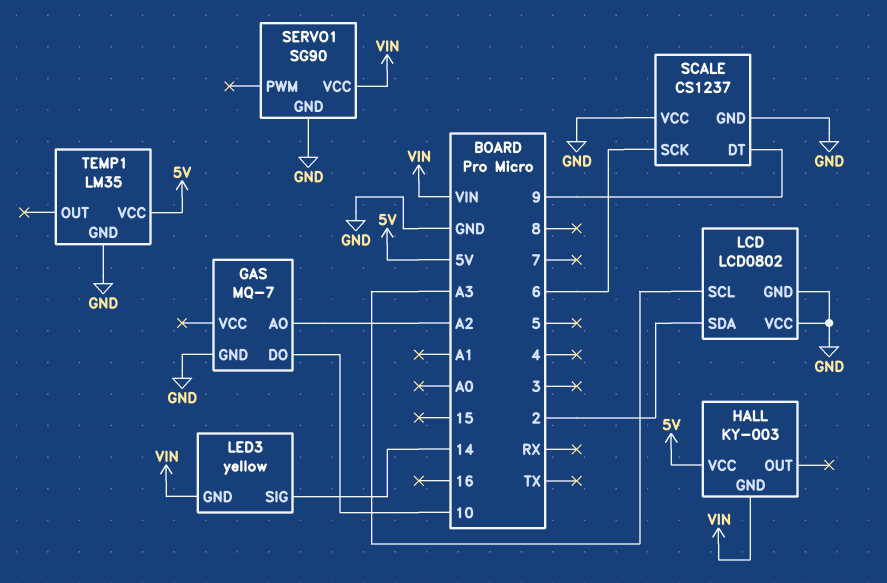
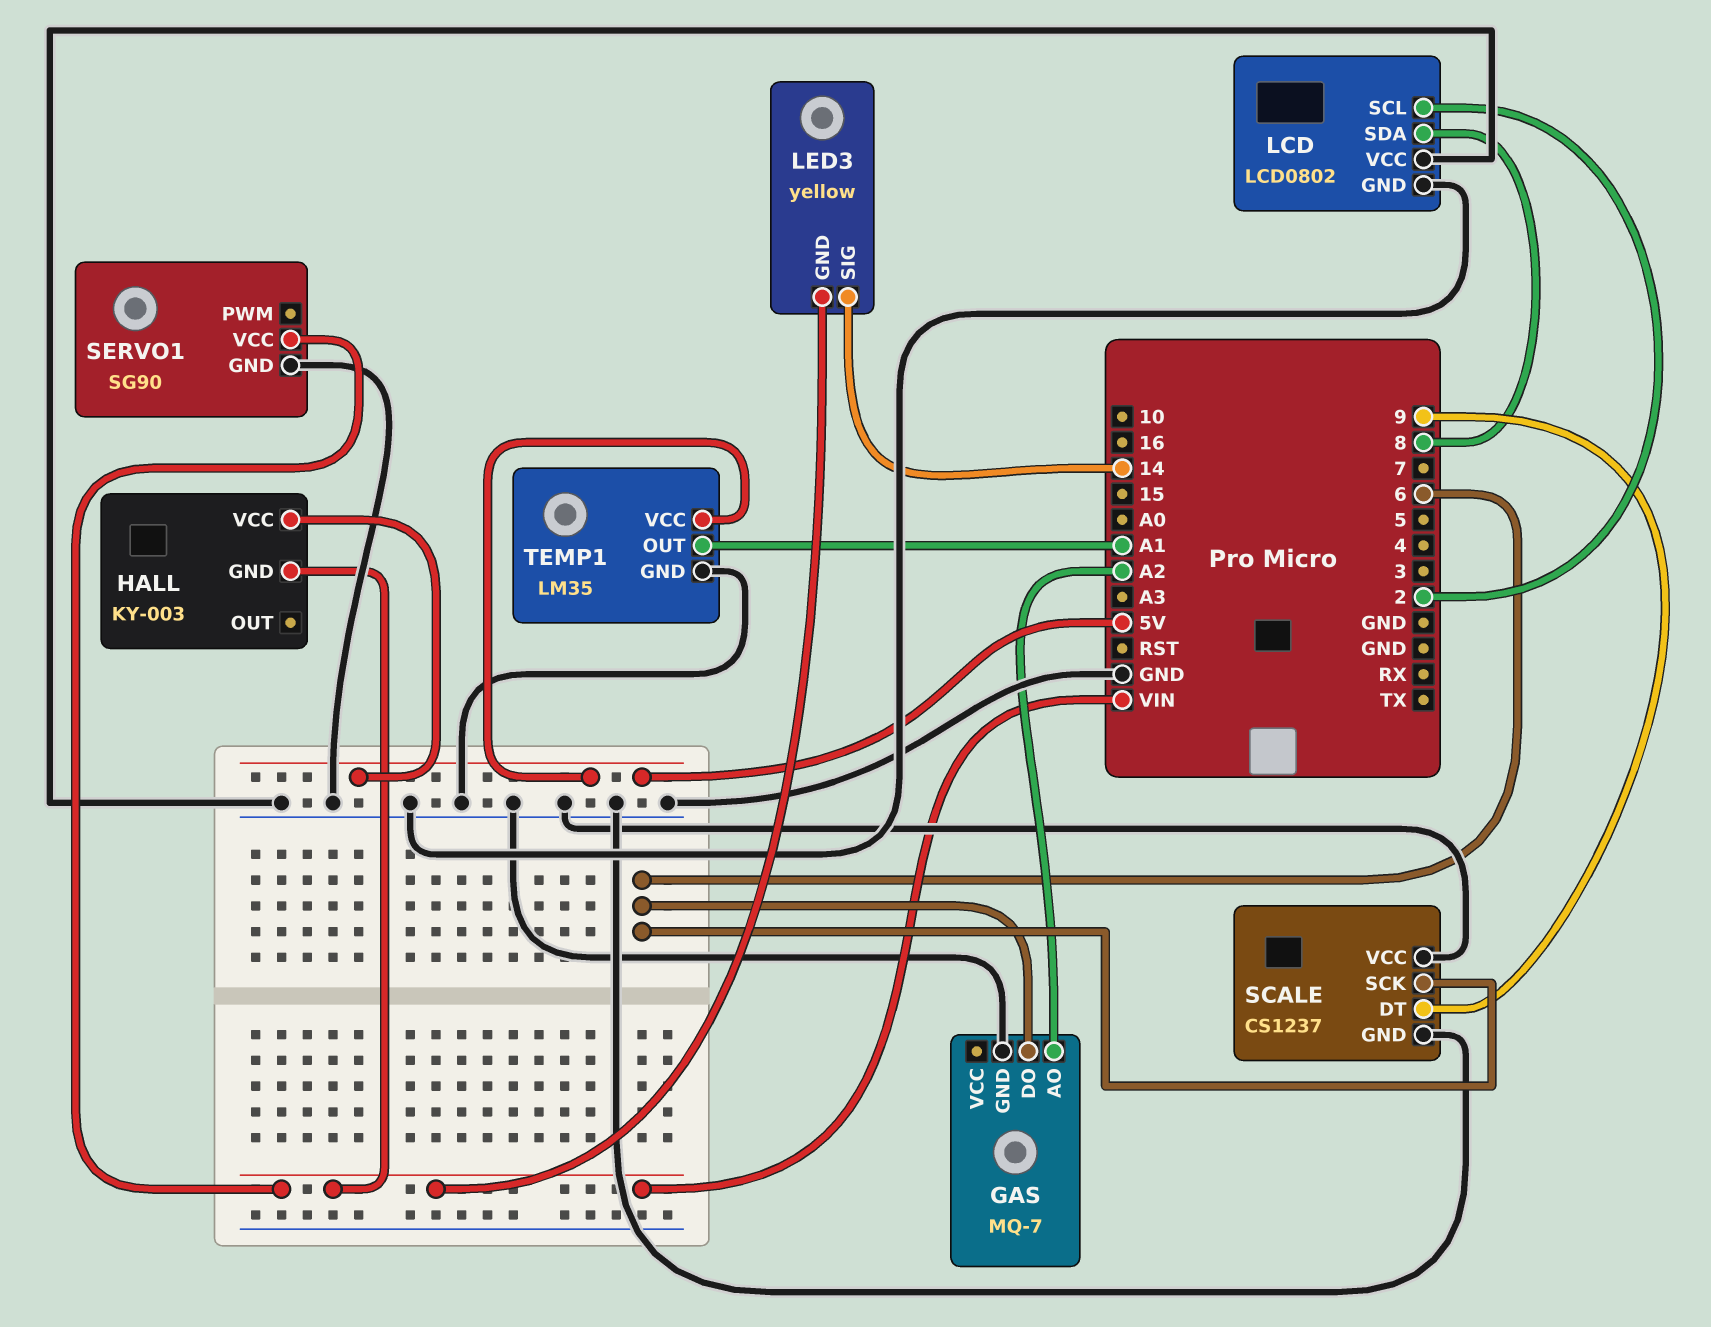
GAS pin DO: 10 -> 6
LCD pin SCL: A3 -> 2
LCD pin SDA: 2 -> 8
TEMP1 pin OUT: none -> A1

